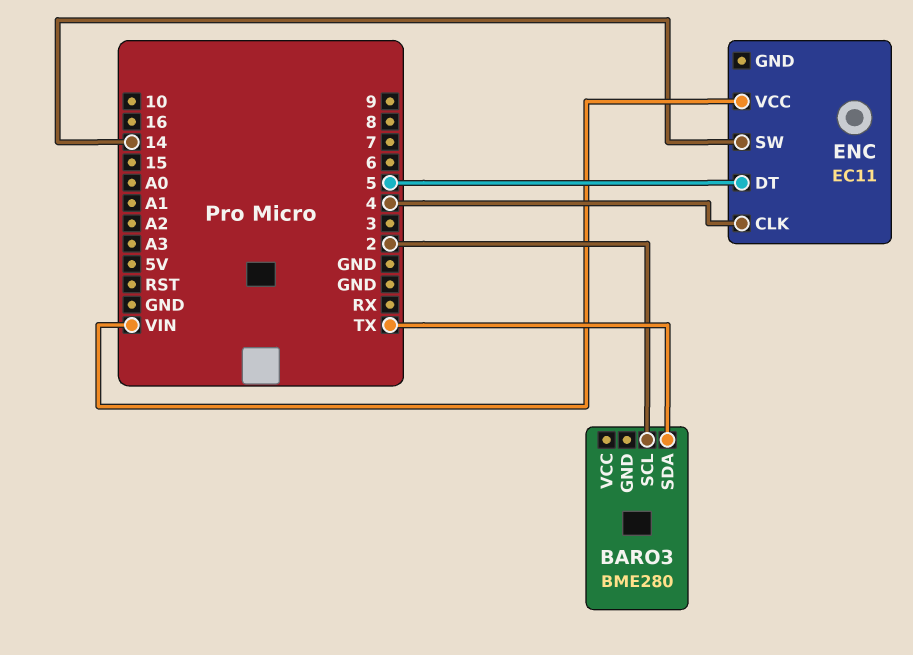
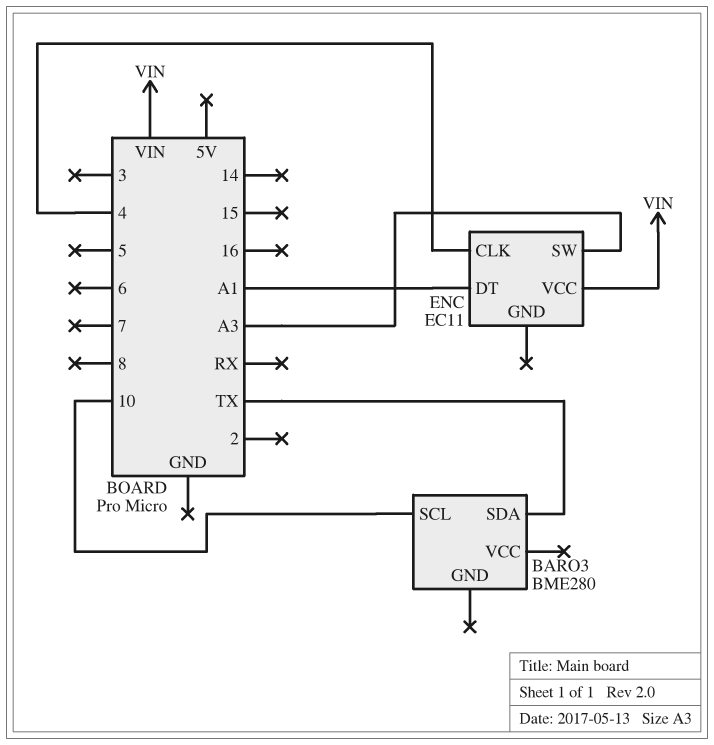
BARO3 pin SCL: 2 -> 10
ENC pin DT: 5 -> A1
ENC pin SW: 14 -> A3

